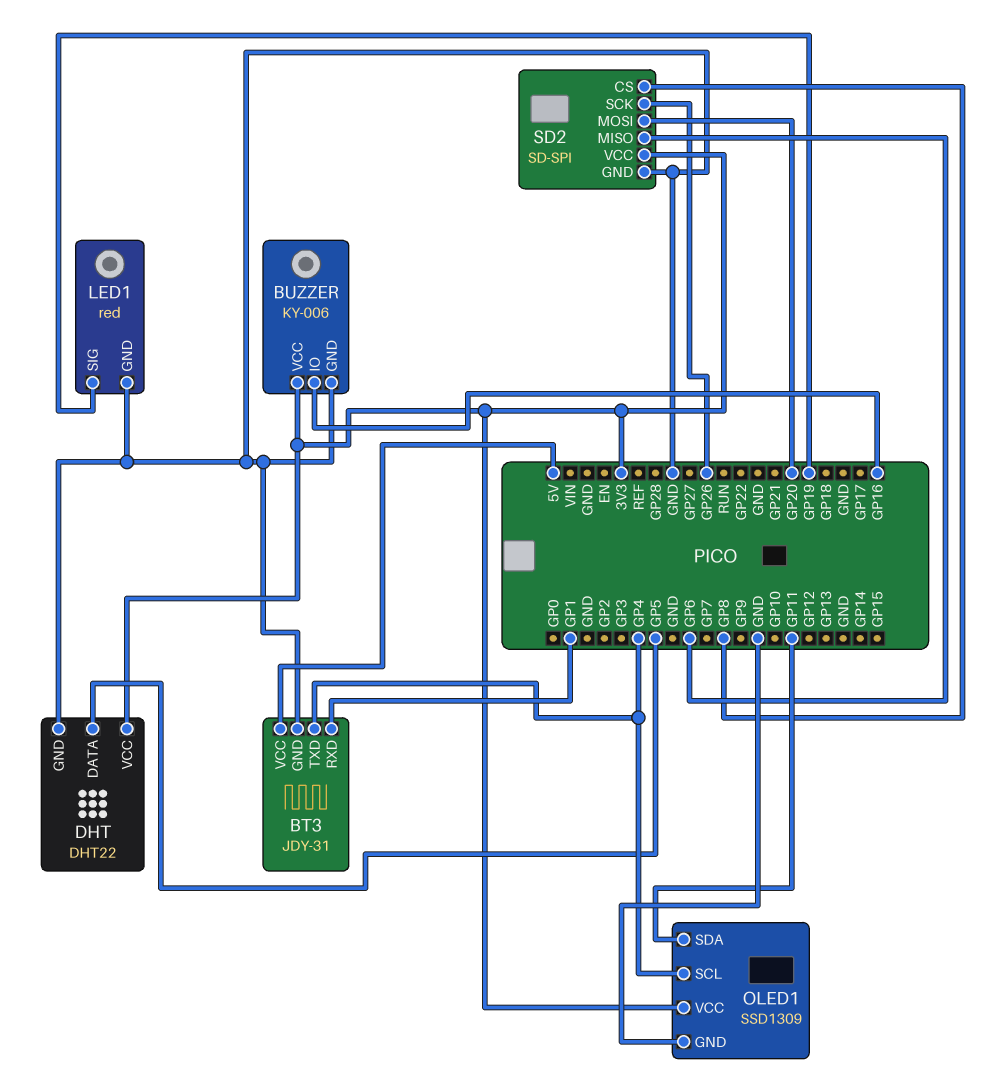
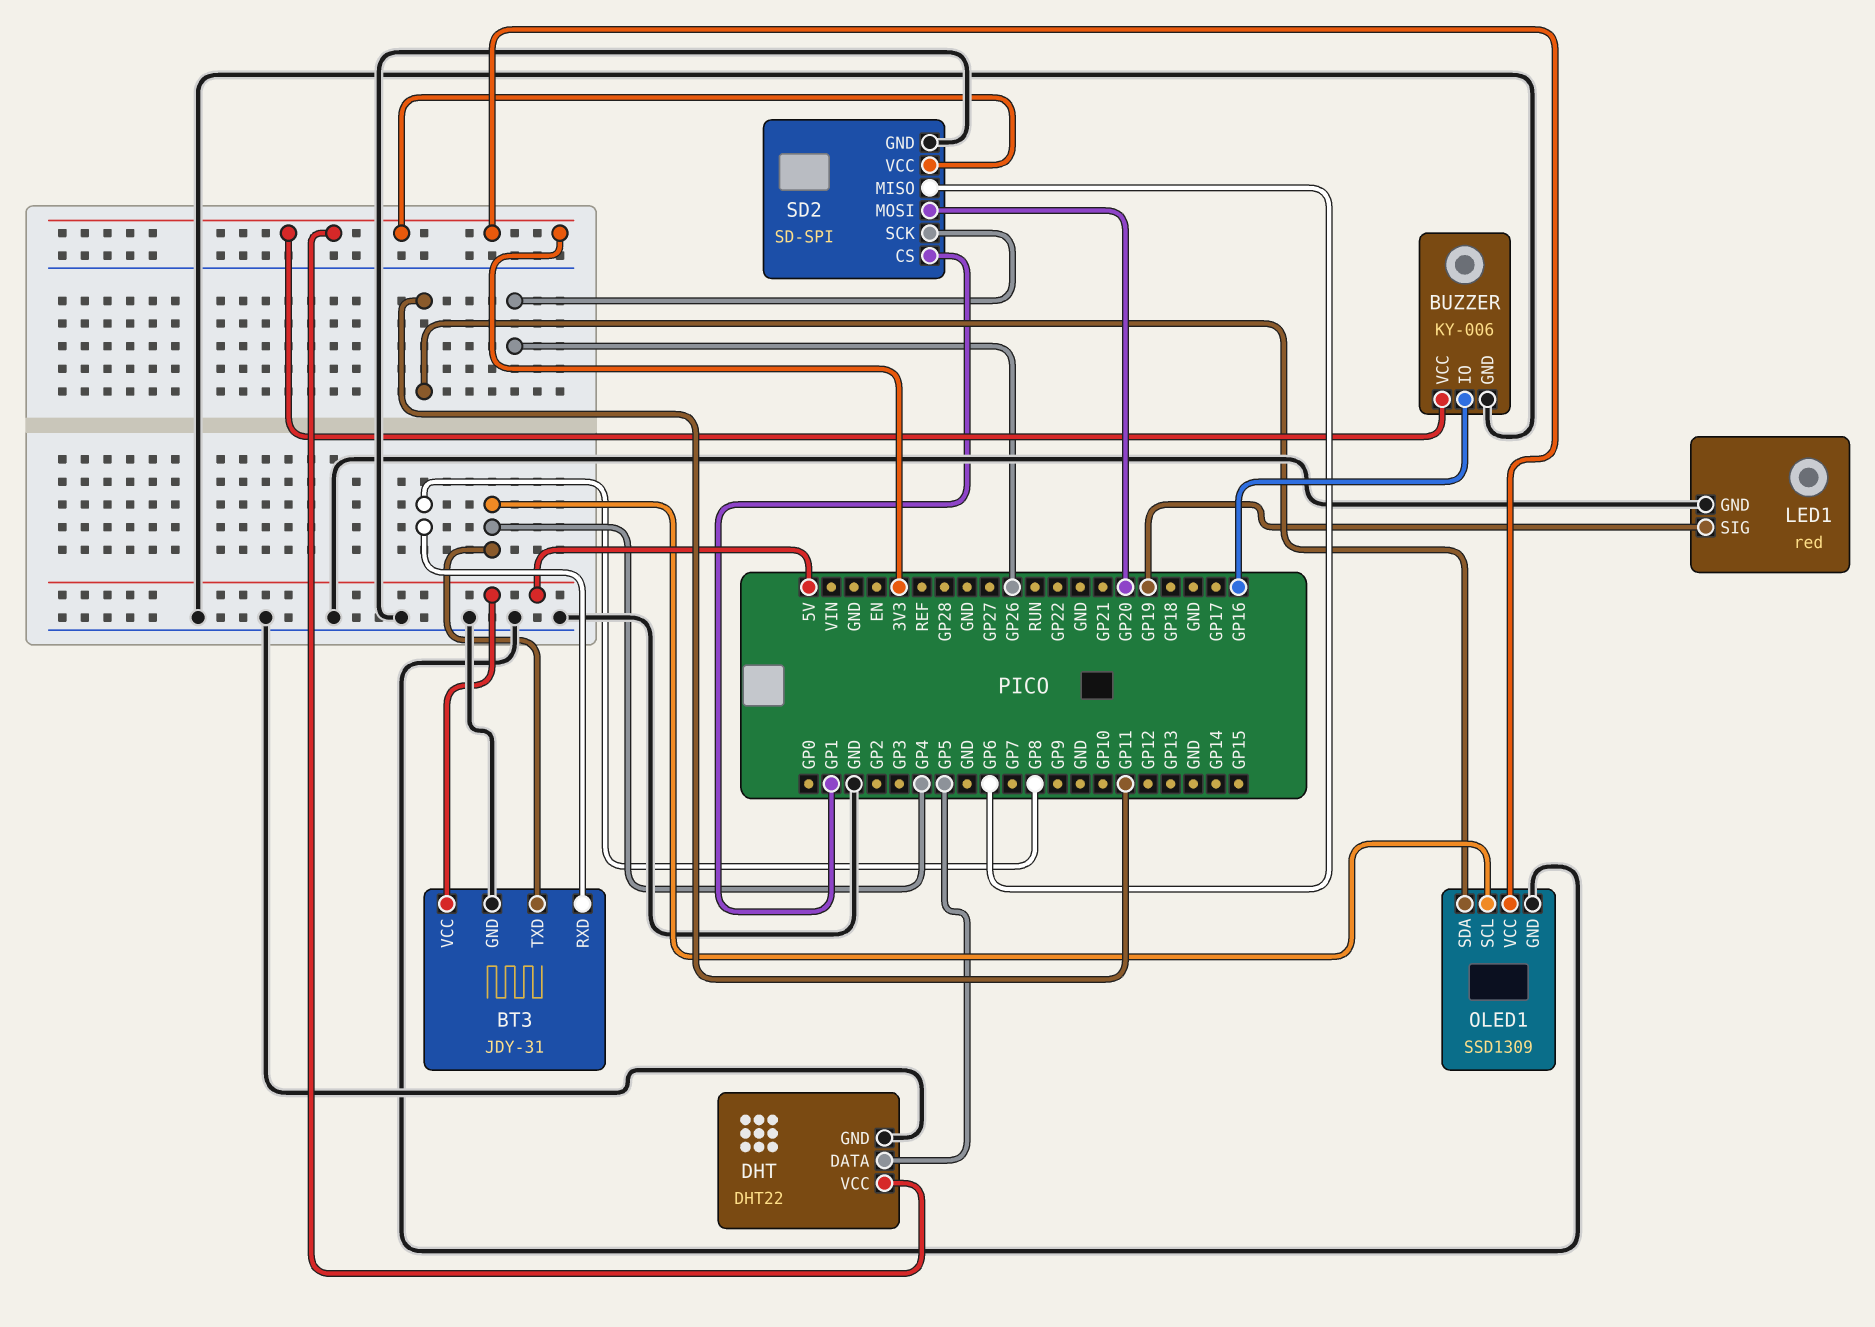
BT3 pin RXD: GP1 -> GP8
SD2 pin CS: GP8 -> GP1

